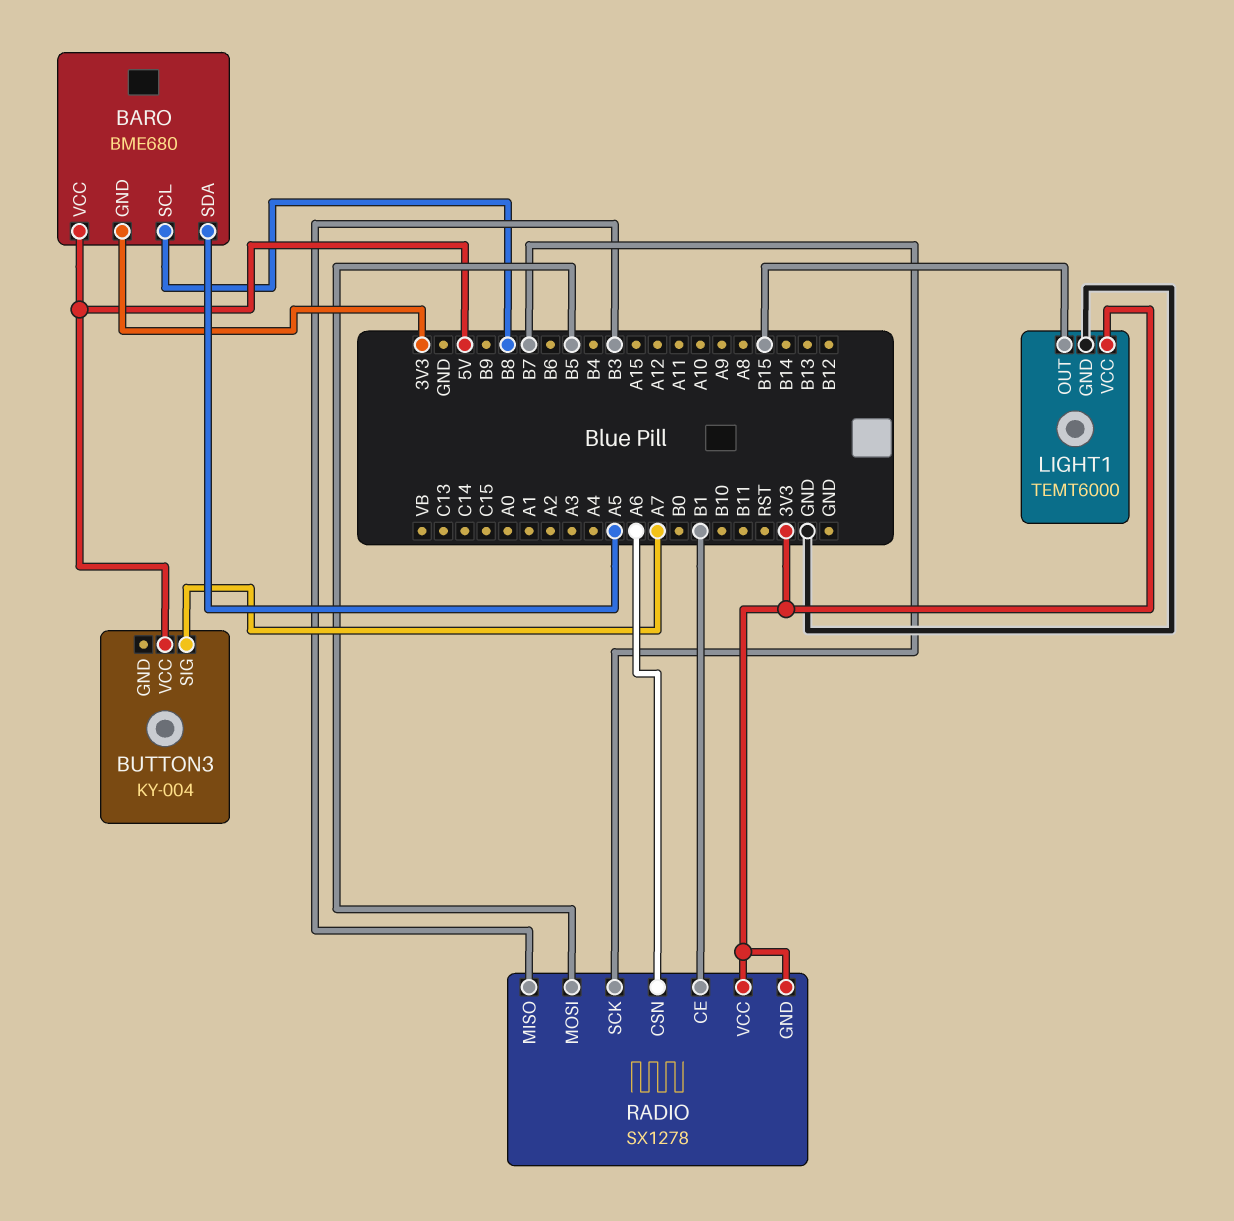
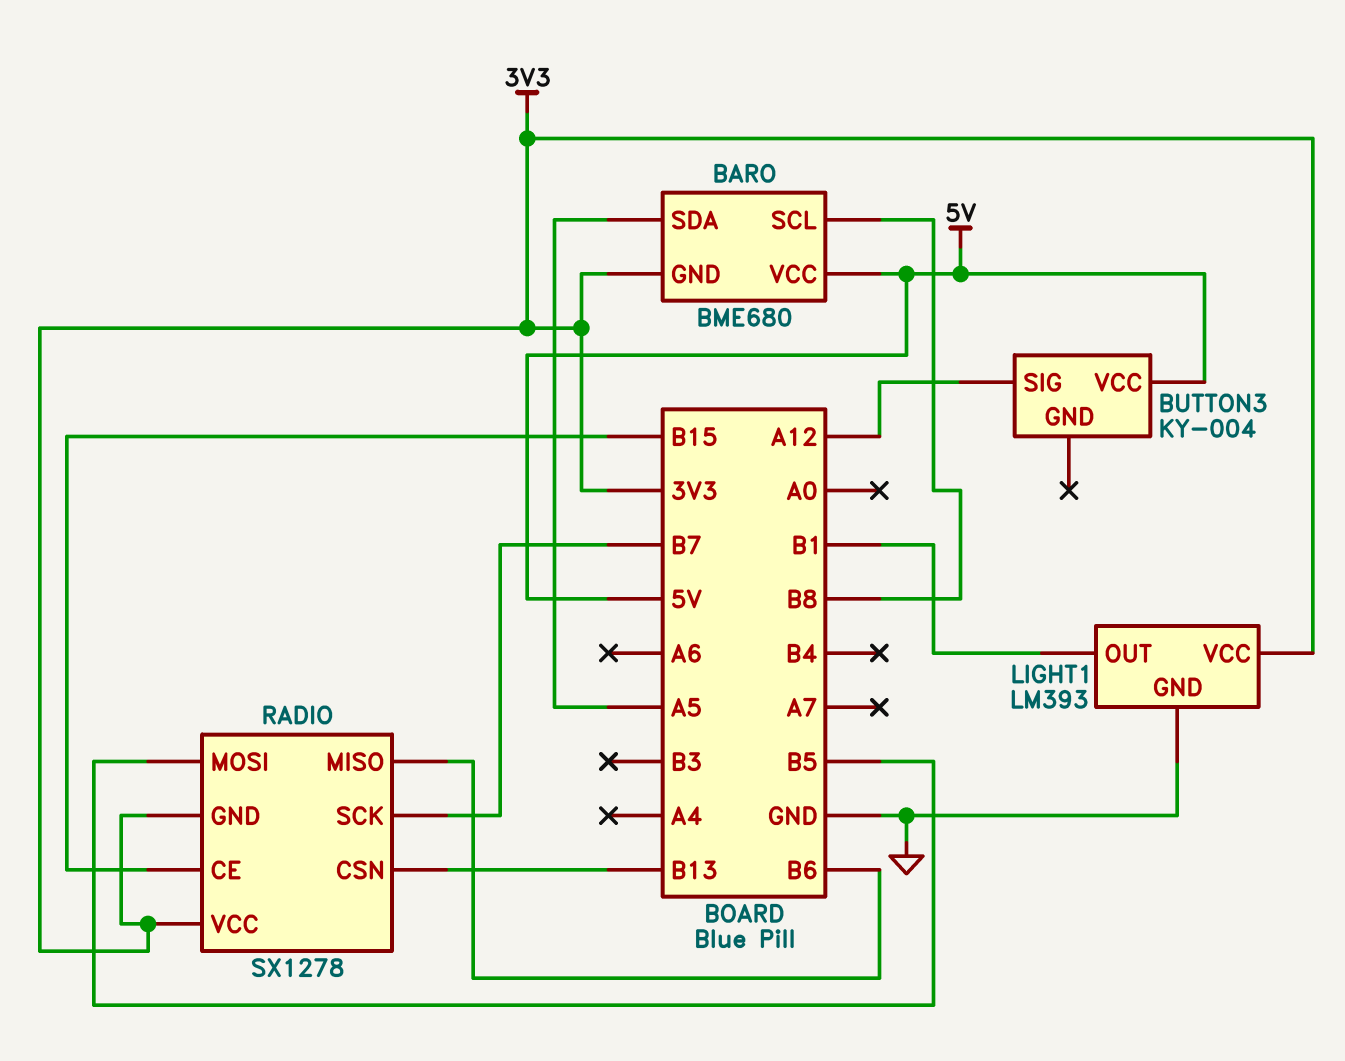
BUTTON3 pin SIG: A7 -> A12
LIGHT1: TEMT6000 -> LM393
LIGHT1 pin OUT: B15 -> B1
RADIO pin CE: B1 -> B15
RADIO pin CSN: A6 -> B13
RADIO pin MISO: B3 -> B6

